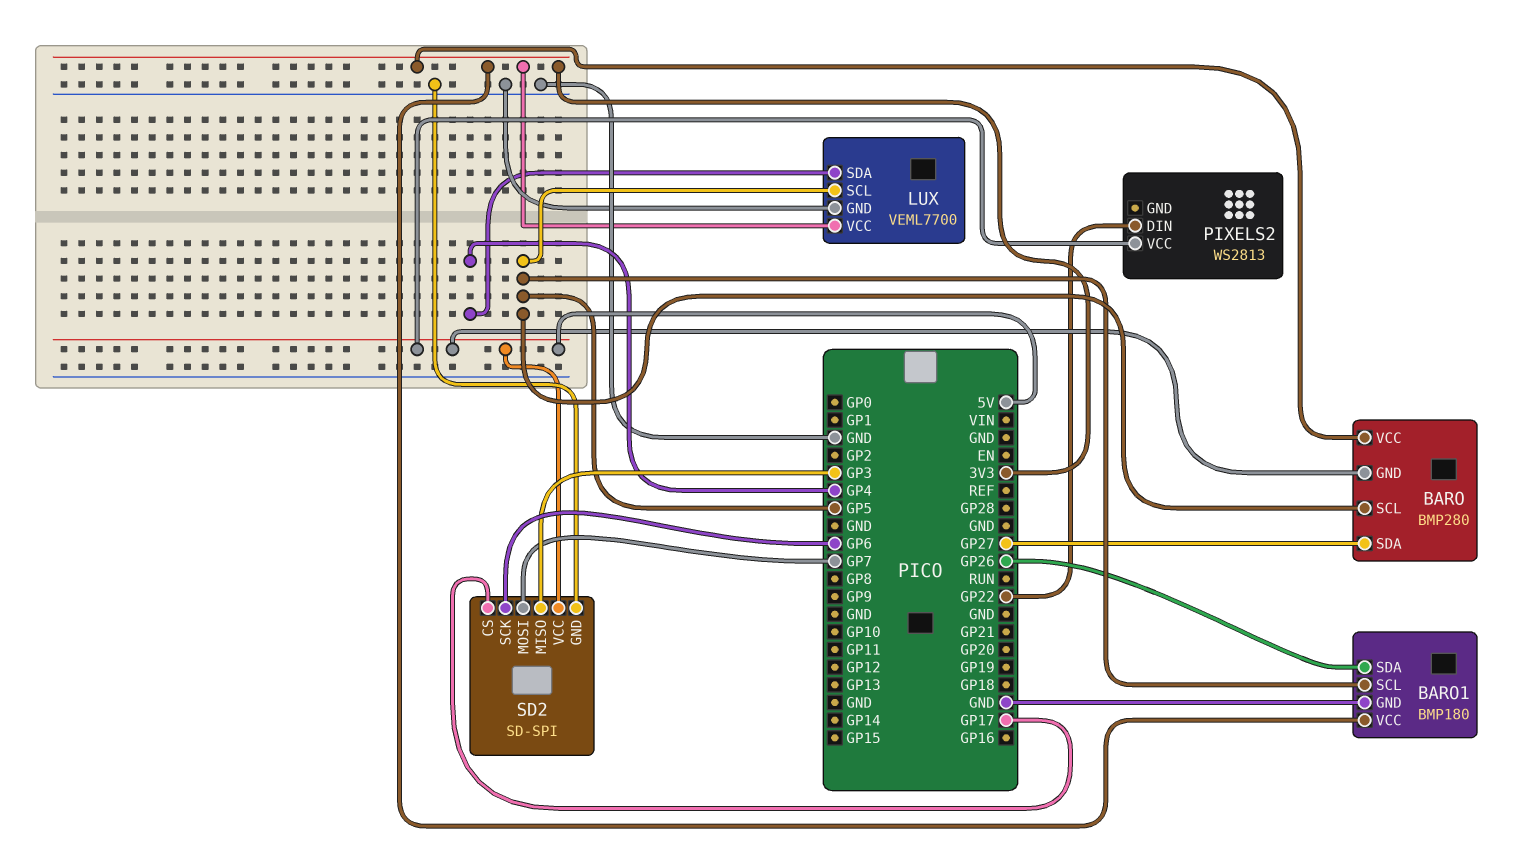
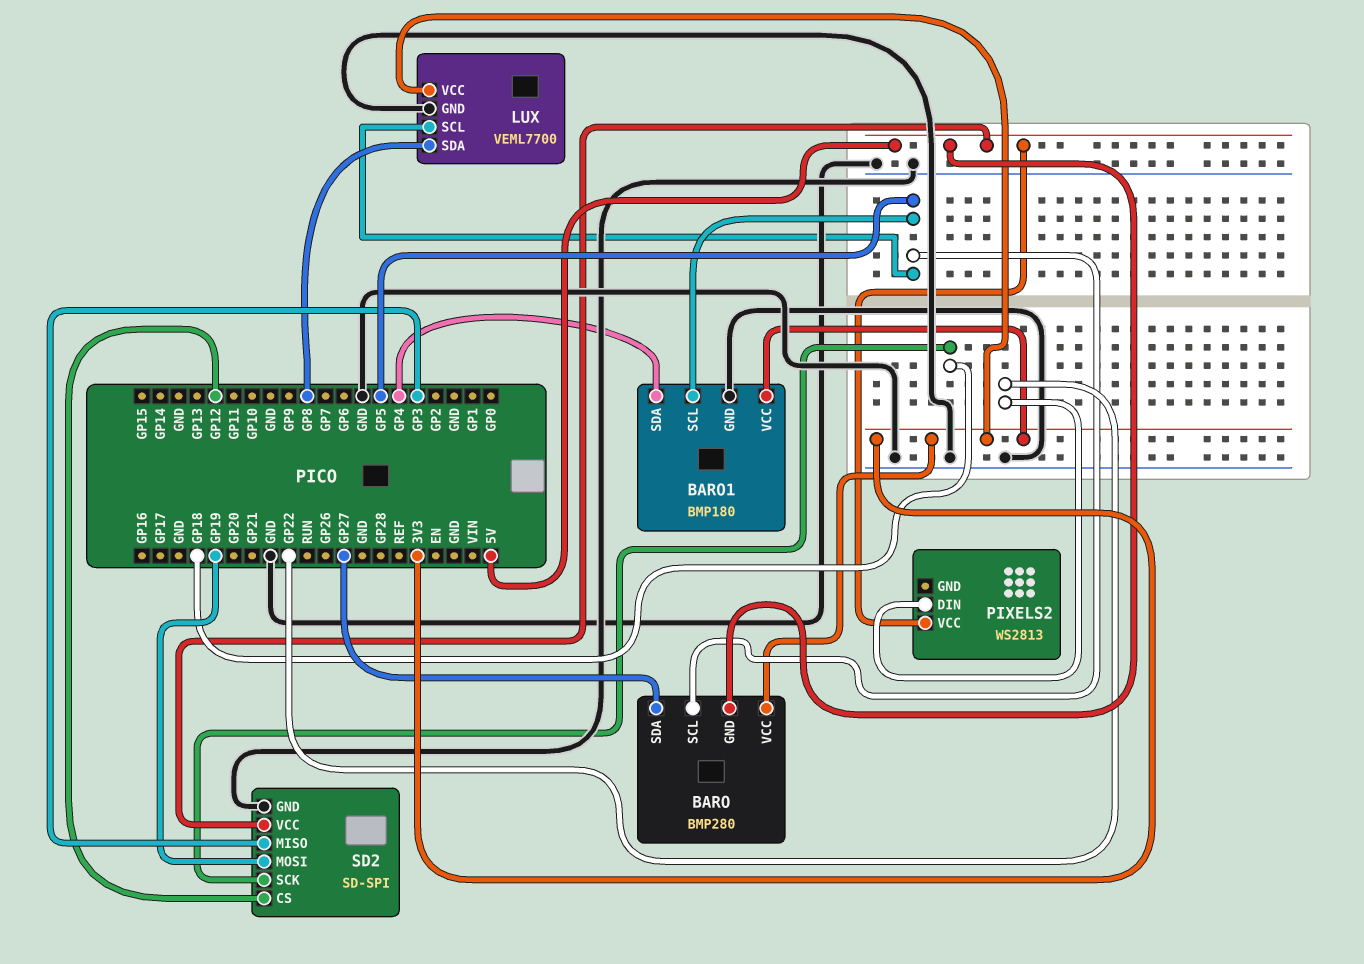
BARO1 pin SDA: GP26 -> GP4
LUX pin SDA: GP4 -> GP8
SD2 pin CS: GP17 -> GP12
SD2 pin MOSI: GP7 -> GP19
SD2 pin SCK: GP6 -> GP18

